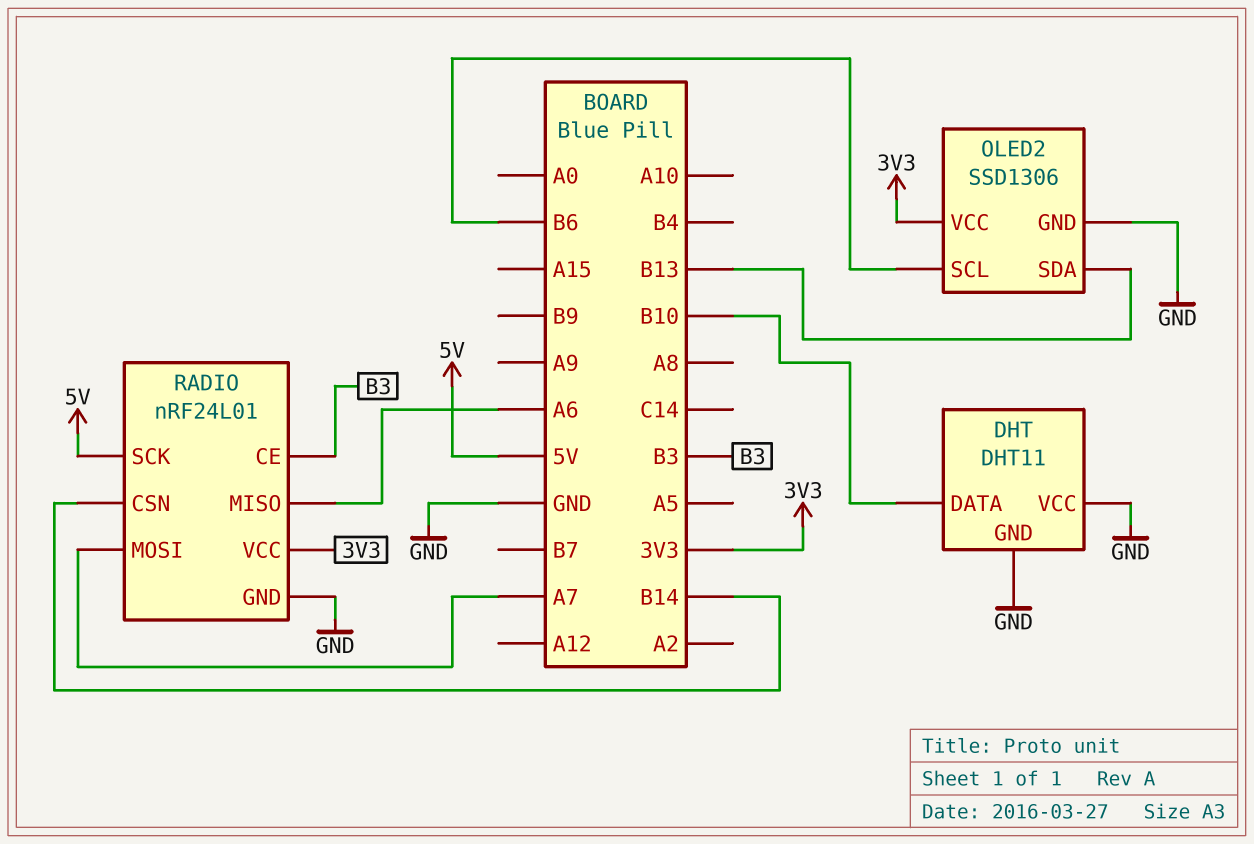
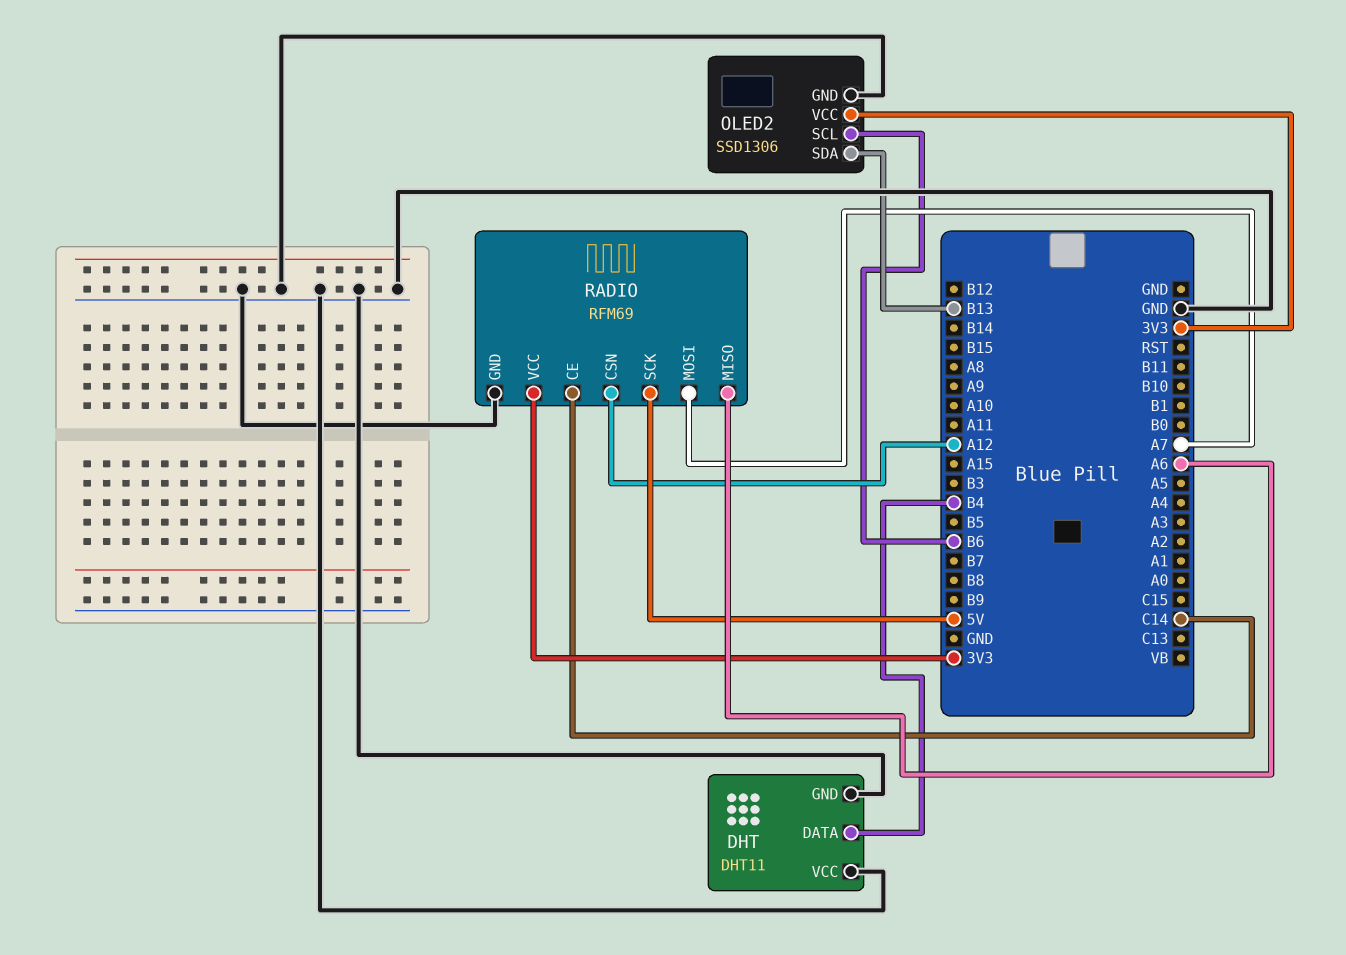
DHT pin DATA: B10 -> B4
RADIO: nRF24L01 -> RFM69
RADIO pin CE: B3 -> C14
RADIO pin CSN: B14 -> A12

